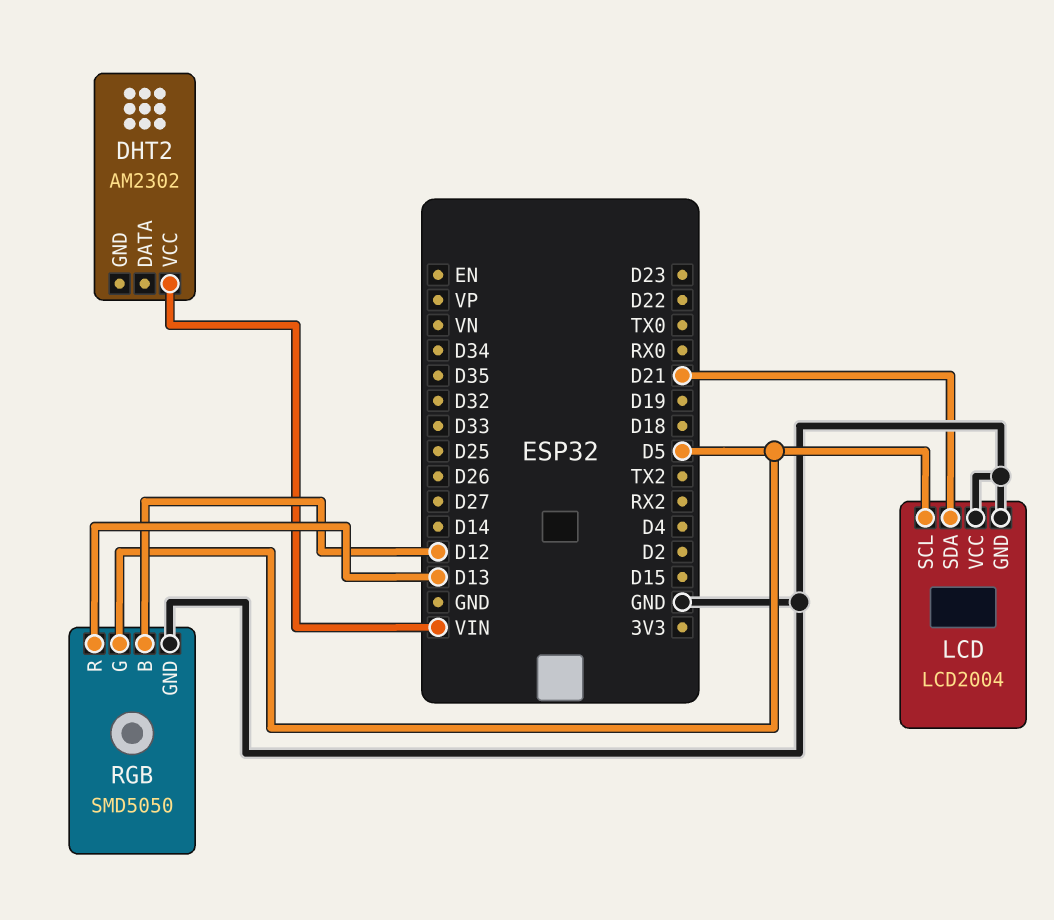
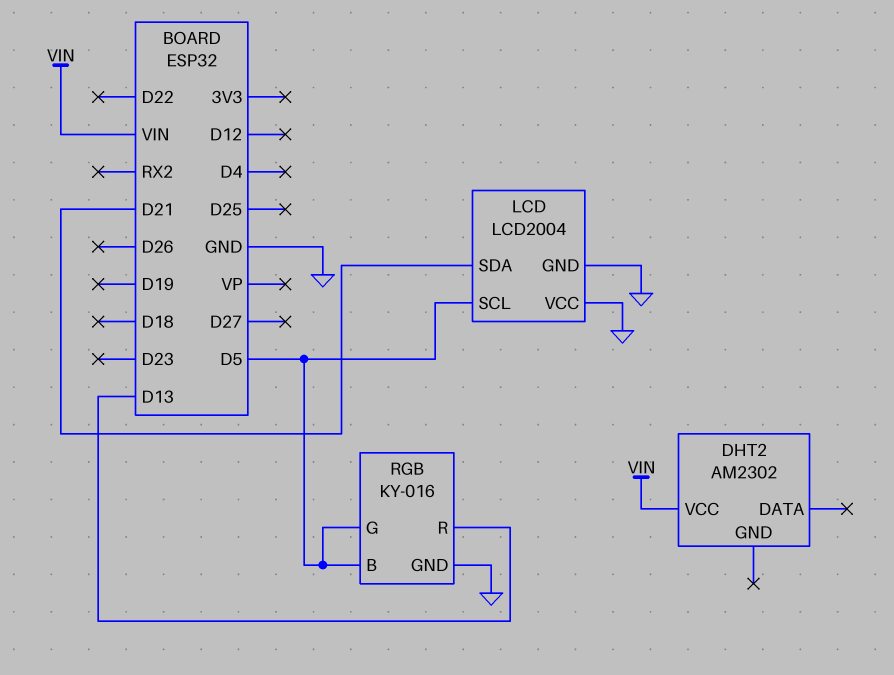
RGB: SMD5050 -> KY-016
RGB pin B: D12 -> D5

